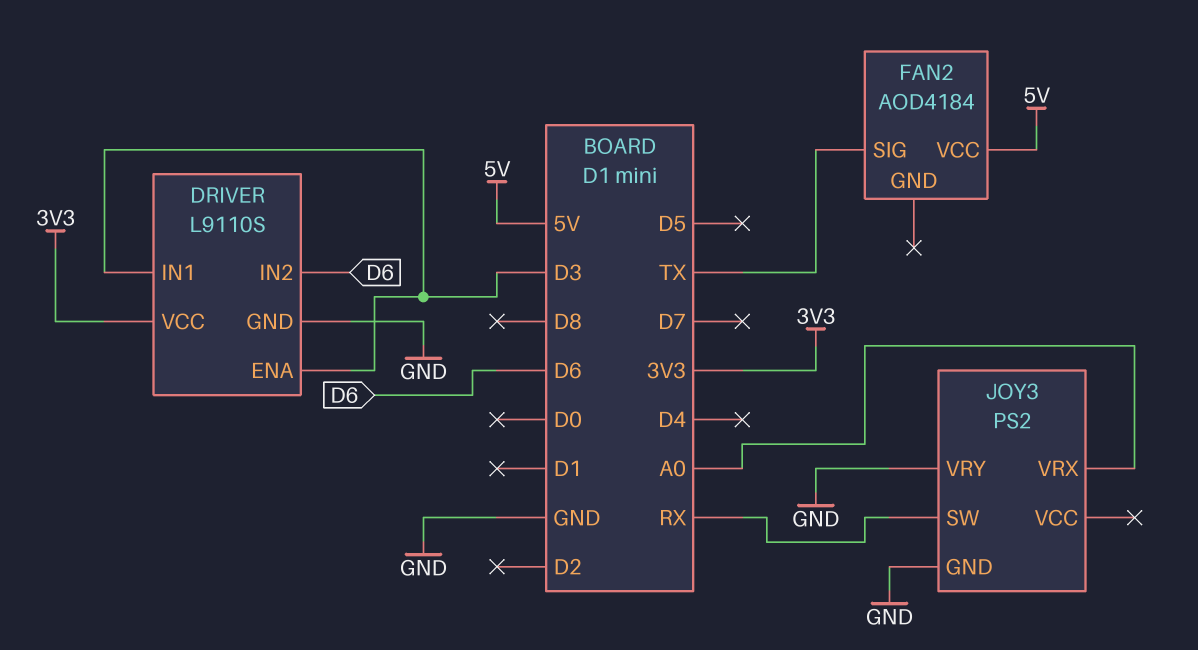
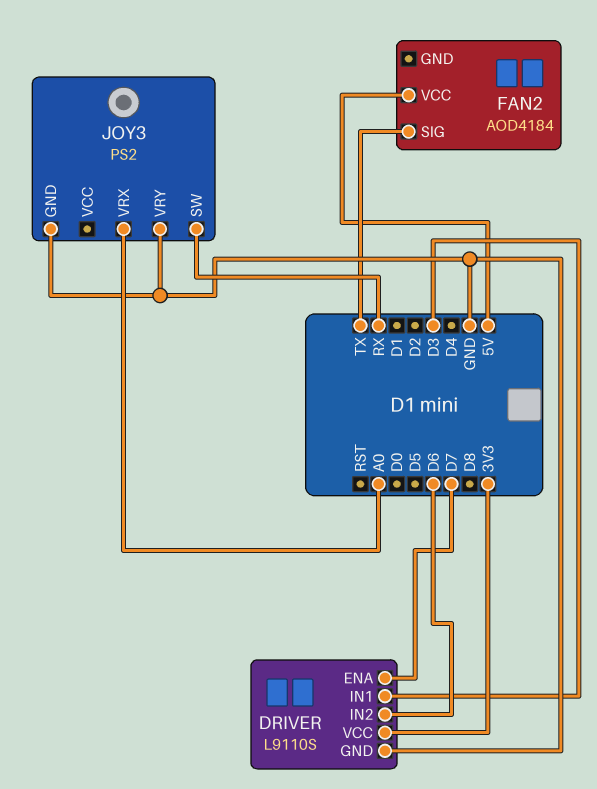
DRIVER pin ENA: D3 -> D7

